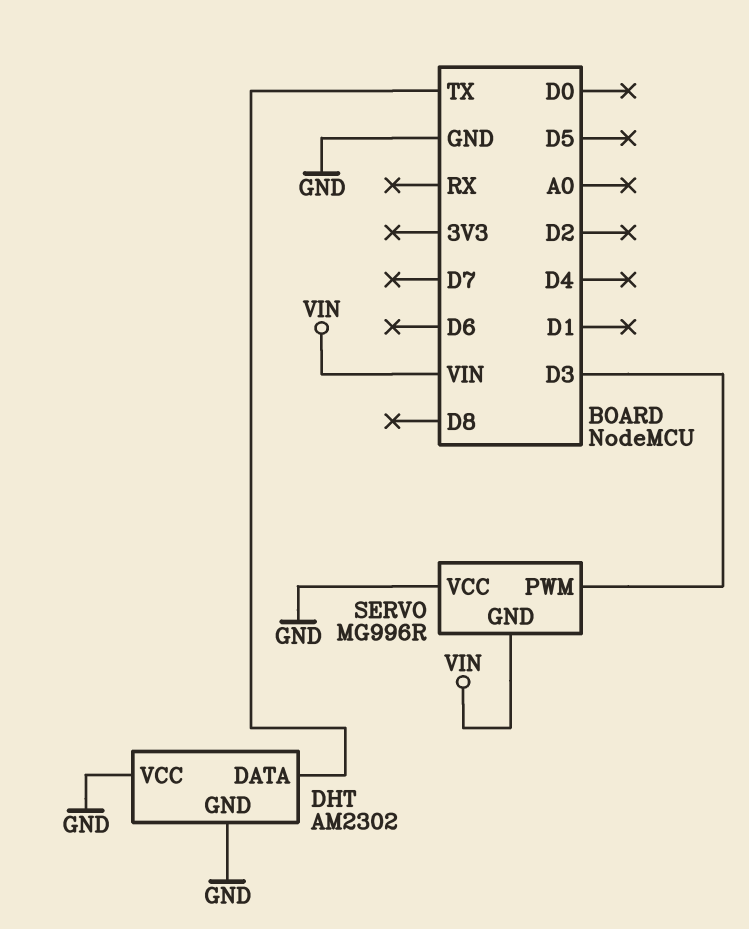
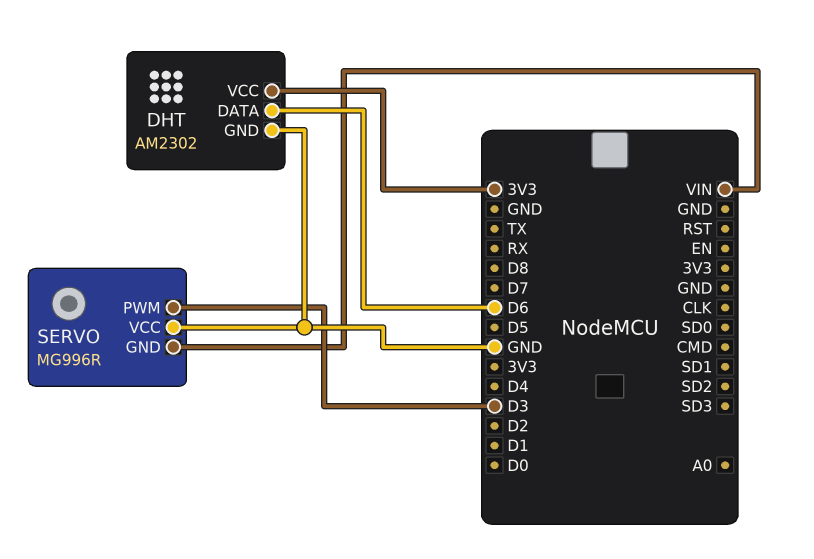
DHT pin DATA: TX -> D6
DHT pin VCC: GND -> 3V3

